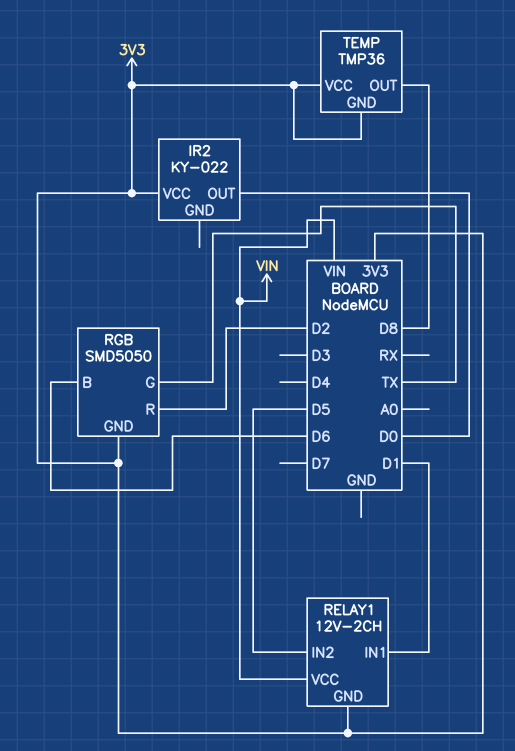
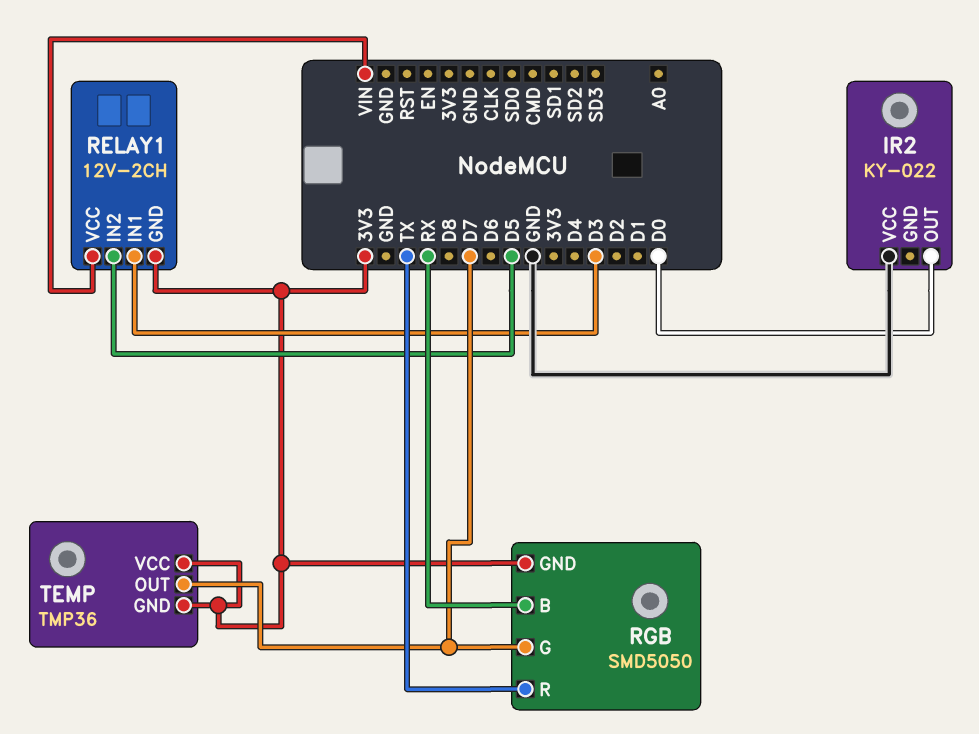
IR2 pin VCC: 3V3 -> GND
RELAY1 pin IN1: D1 -> D3
RGB pin B: D6 -> RX
RGB pin G: TX -> D7
RGB pin R: D2 -> TX
TEMP pin OUT: D8 -> D7

